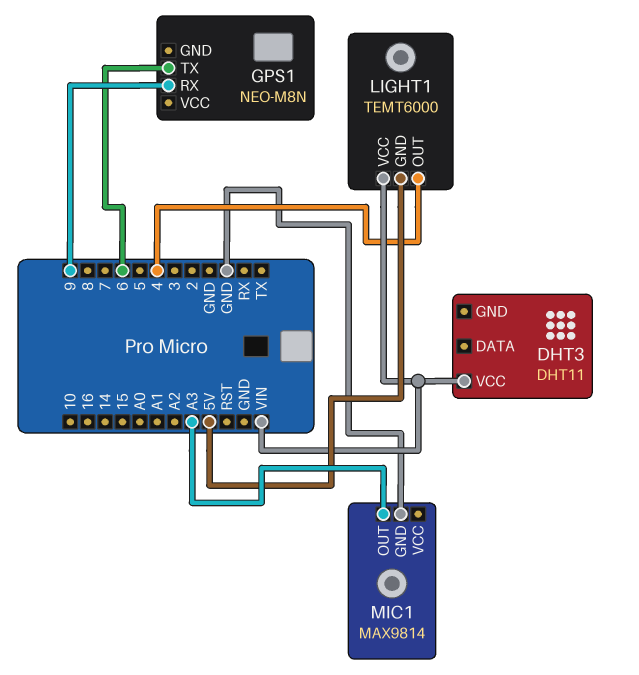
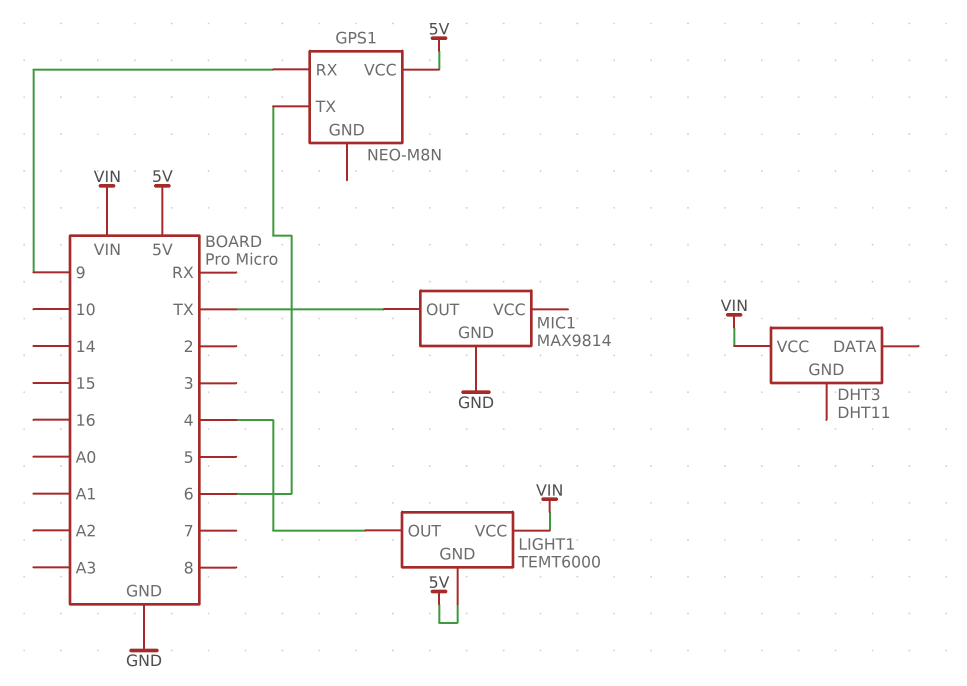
GPS1 pin VCC: none -> 5V
MIC1 pin OUT: A3 -> TX

